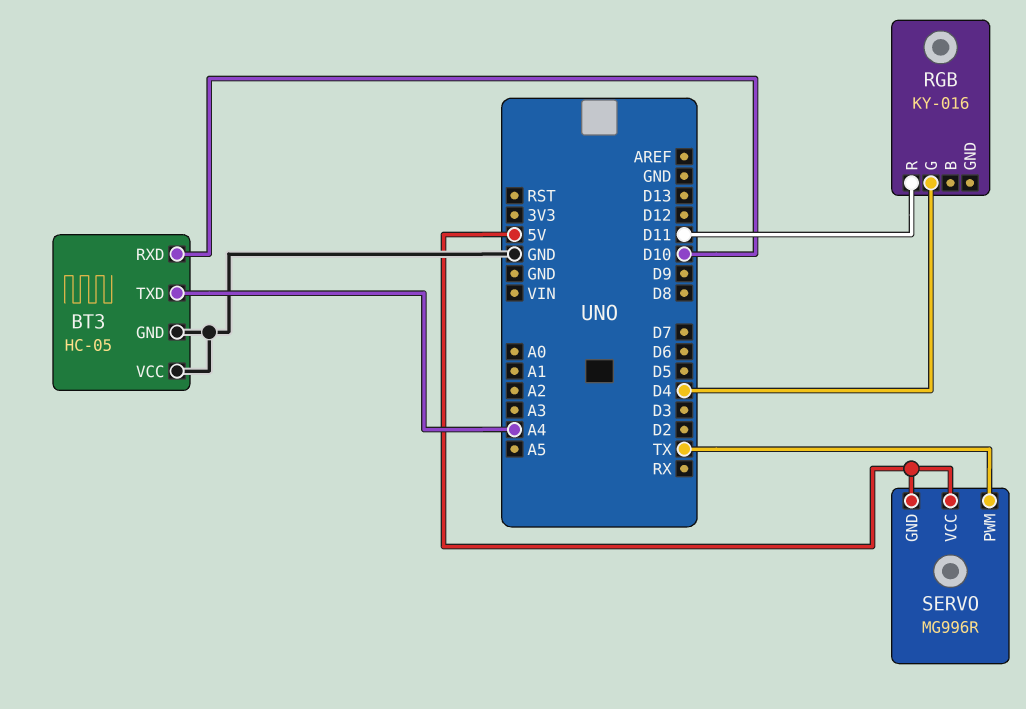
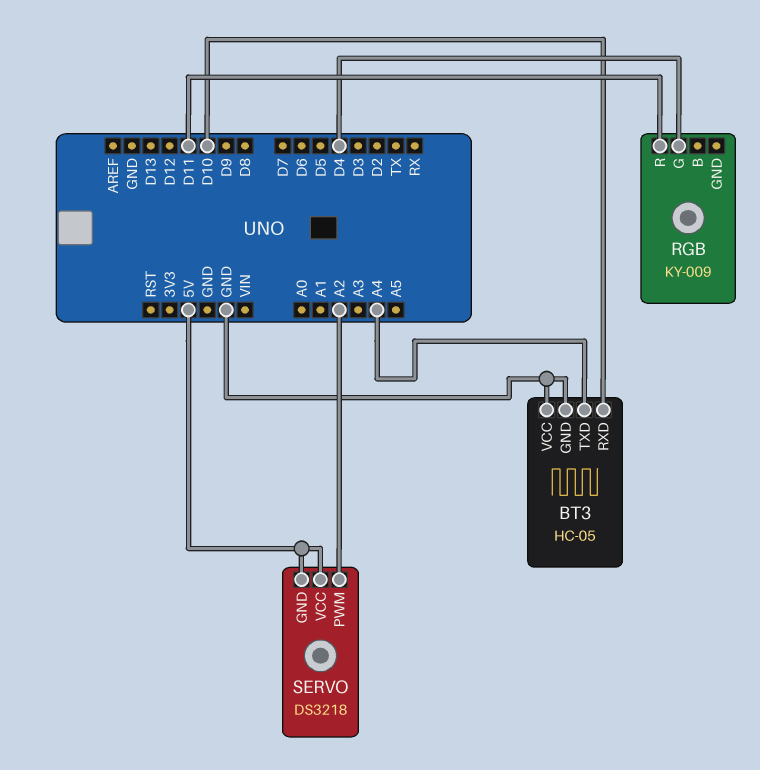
RGB: KY-016 -> KY-009
SERVO: MG996R -> DS3218
SERVO pin PWM: TX -> A2

